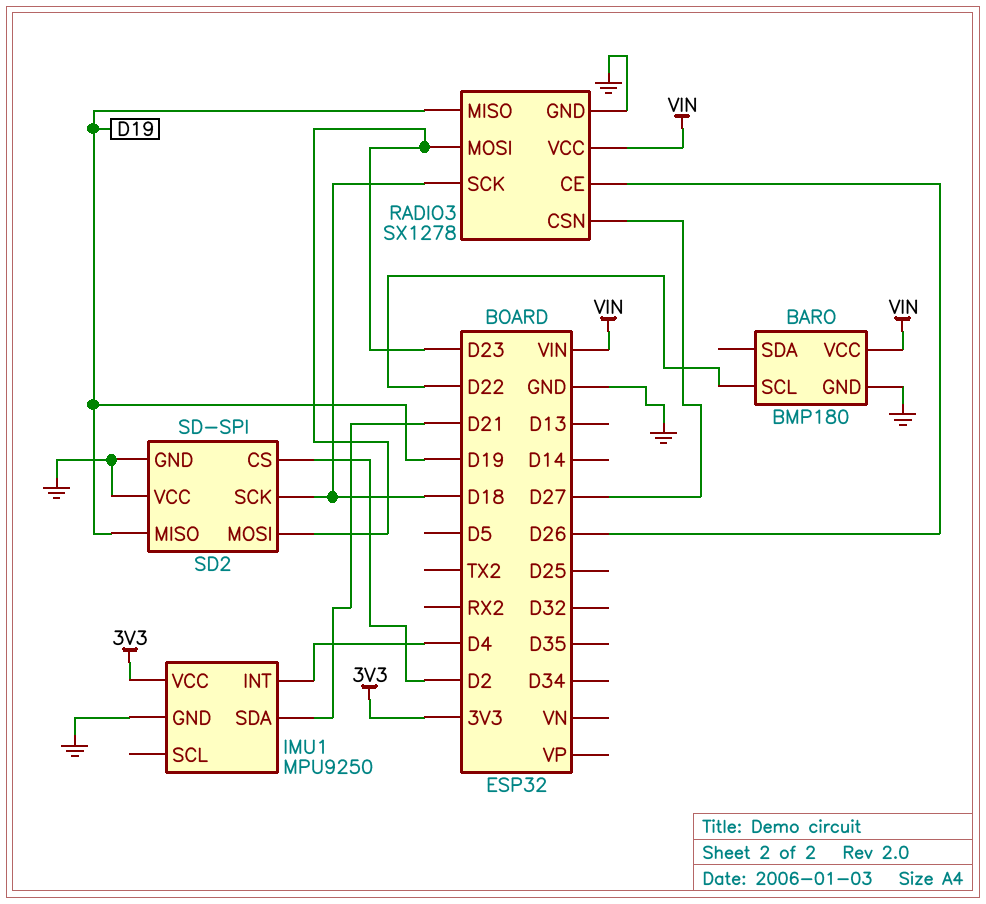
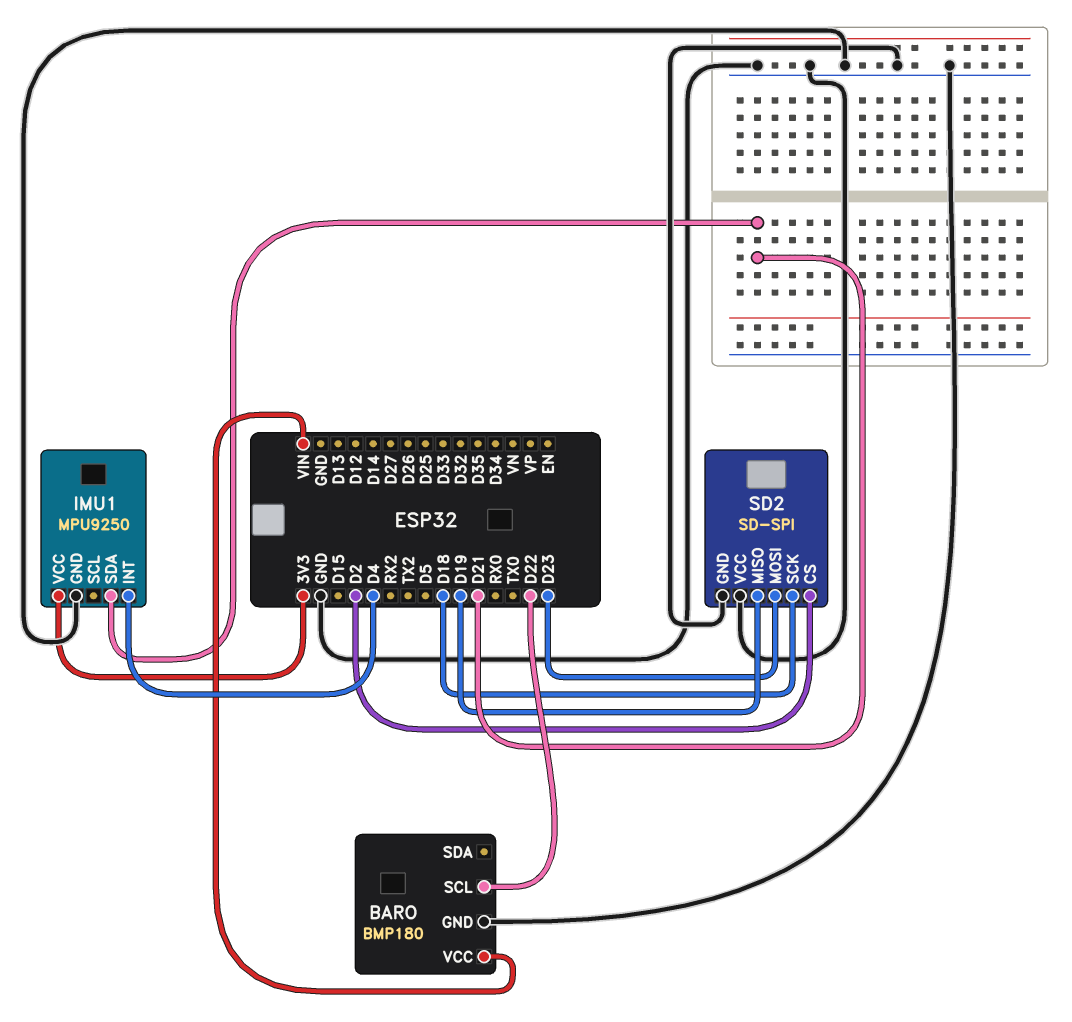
RADIO3: SX1278 -> none
RADIO3 pin CE: D26 -> none
RADIO3 pin CSN: D27 -> none
RADIO3 pin GND: GND -> none
RADIO3 pin MISO: D19 -> none
RADIO3 pin MOSI: D23 -> none
RADIO3 pin SCK: D18 -> none
RADIO3 pin VCC: VIN -> none

